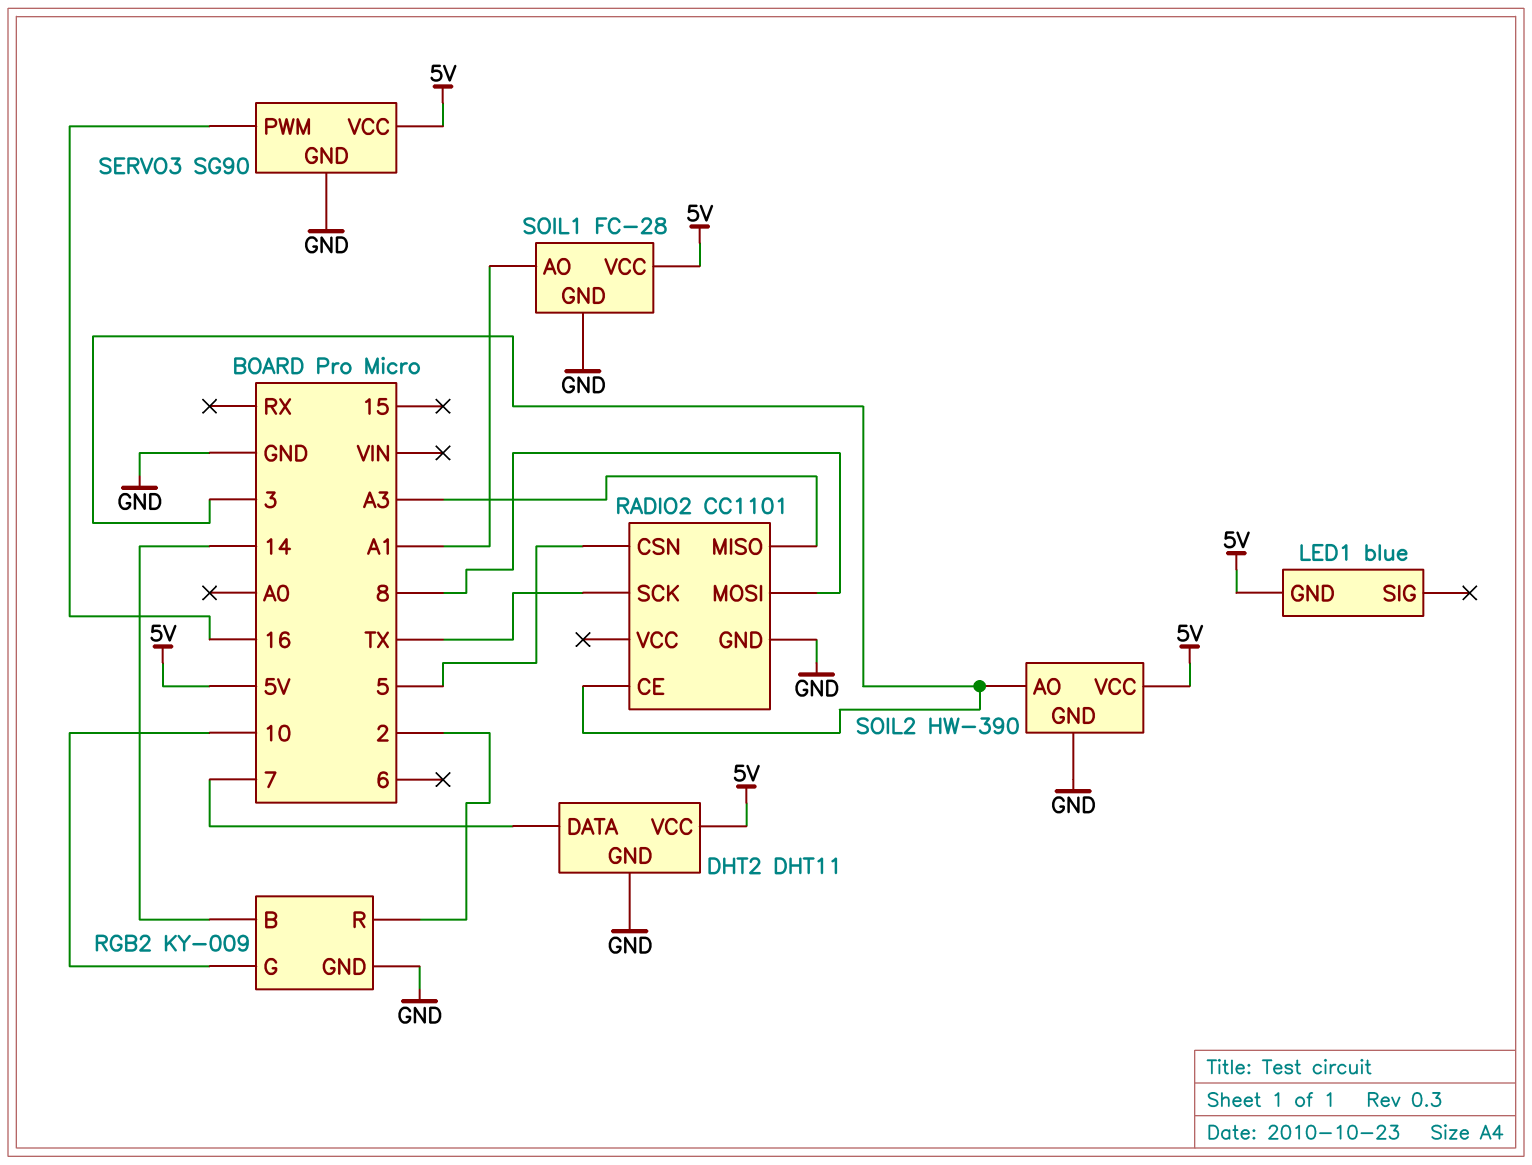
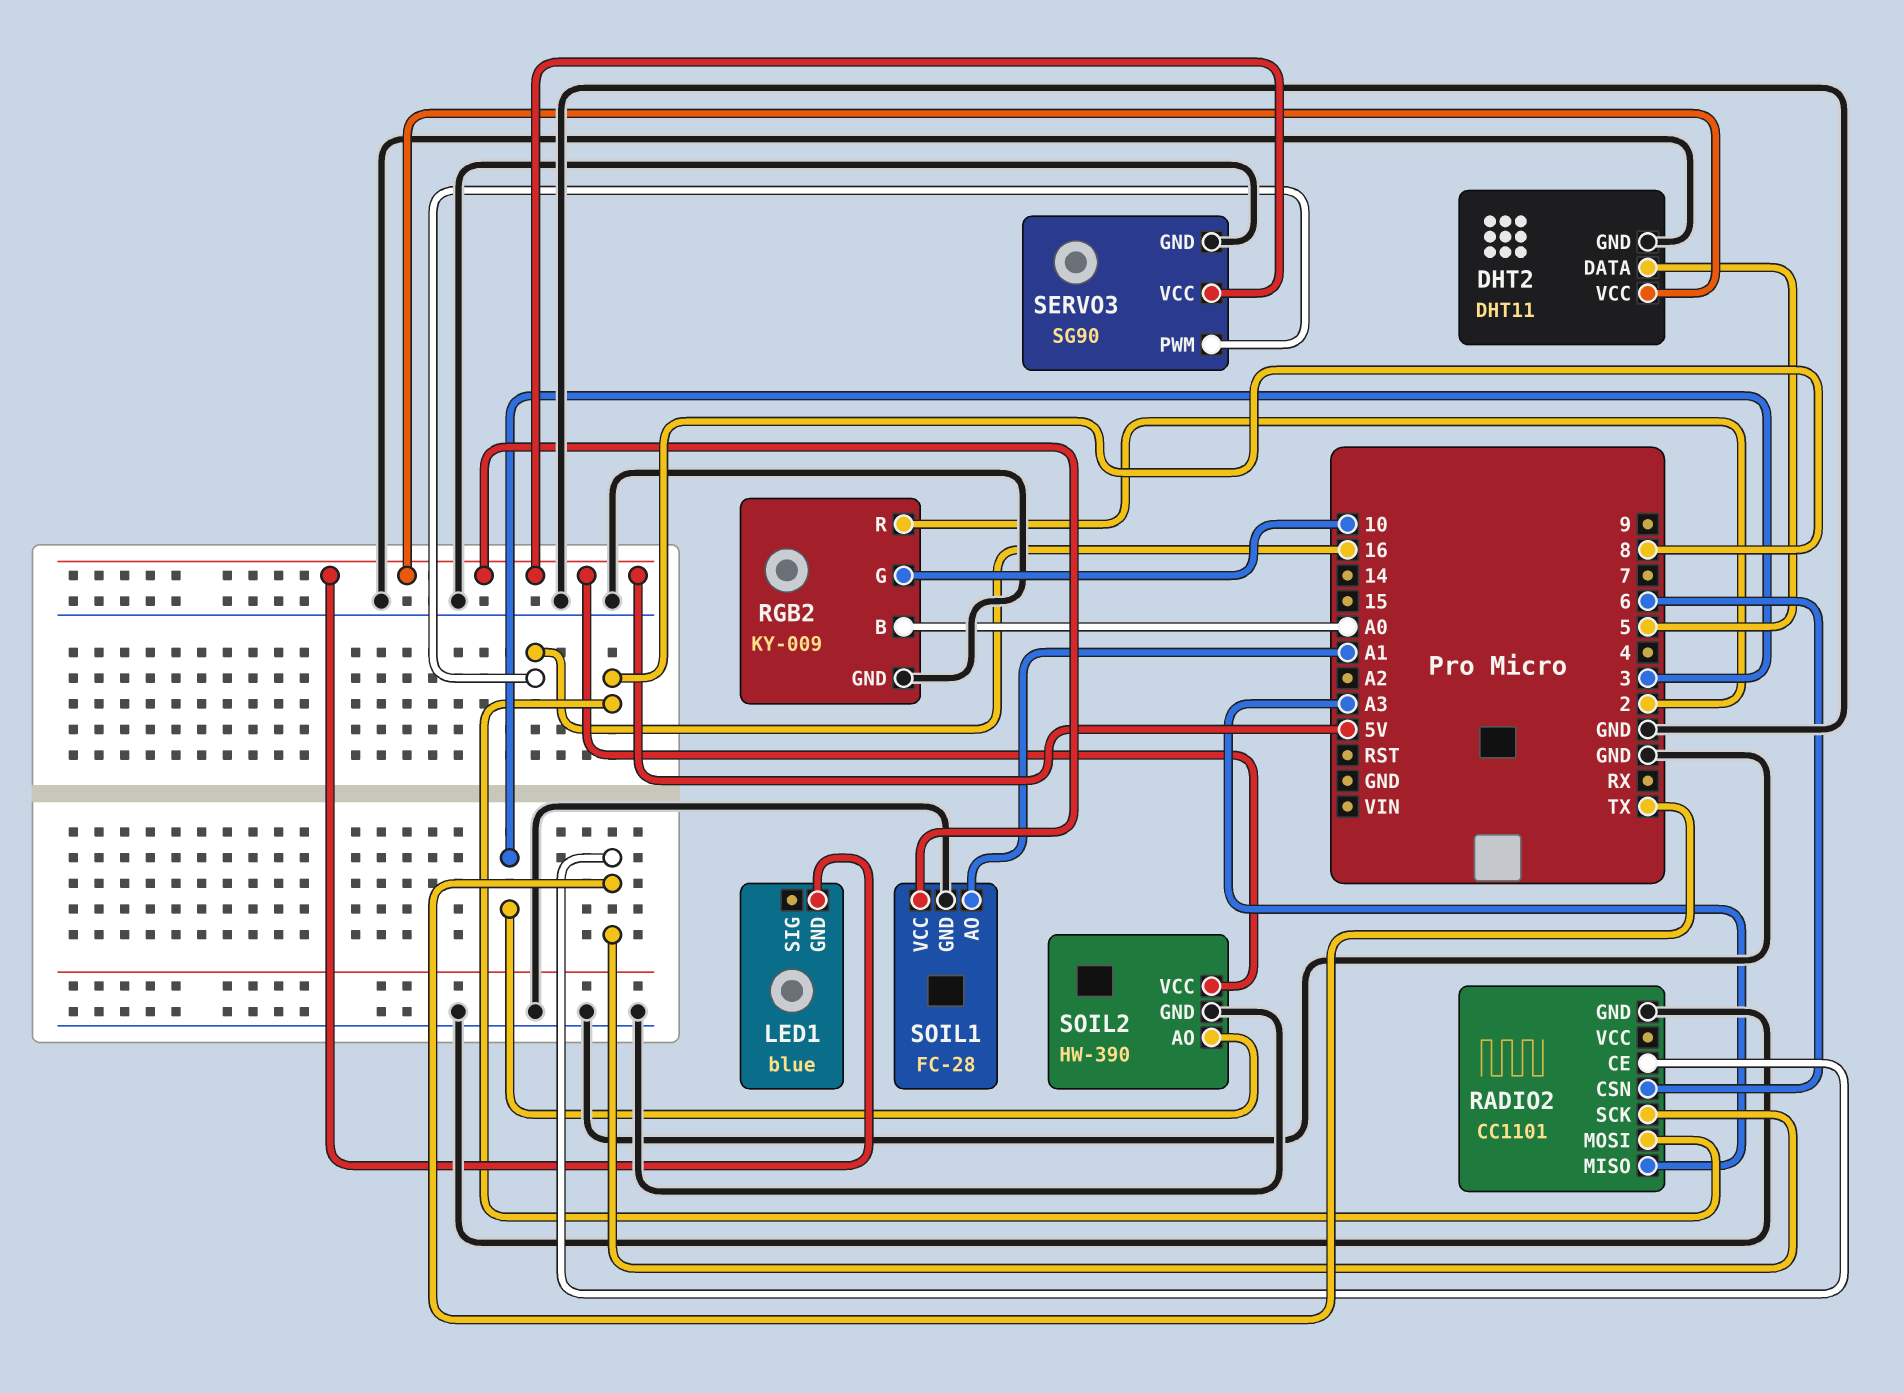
DHT2 pin DATA: 7 -> 5
RADIO2 pin CE: 3 -> TX
RADIO2 pin CSN: 5 -> 6
RGB2 pin B: 14 -> A0

